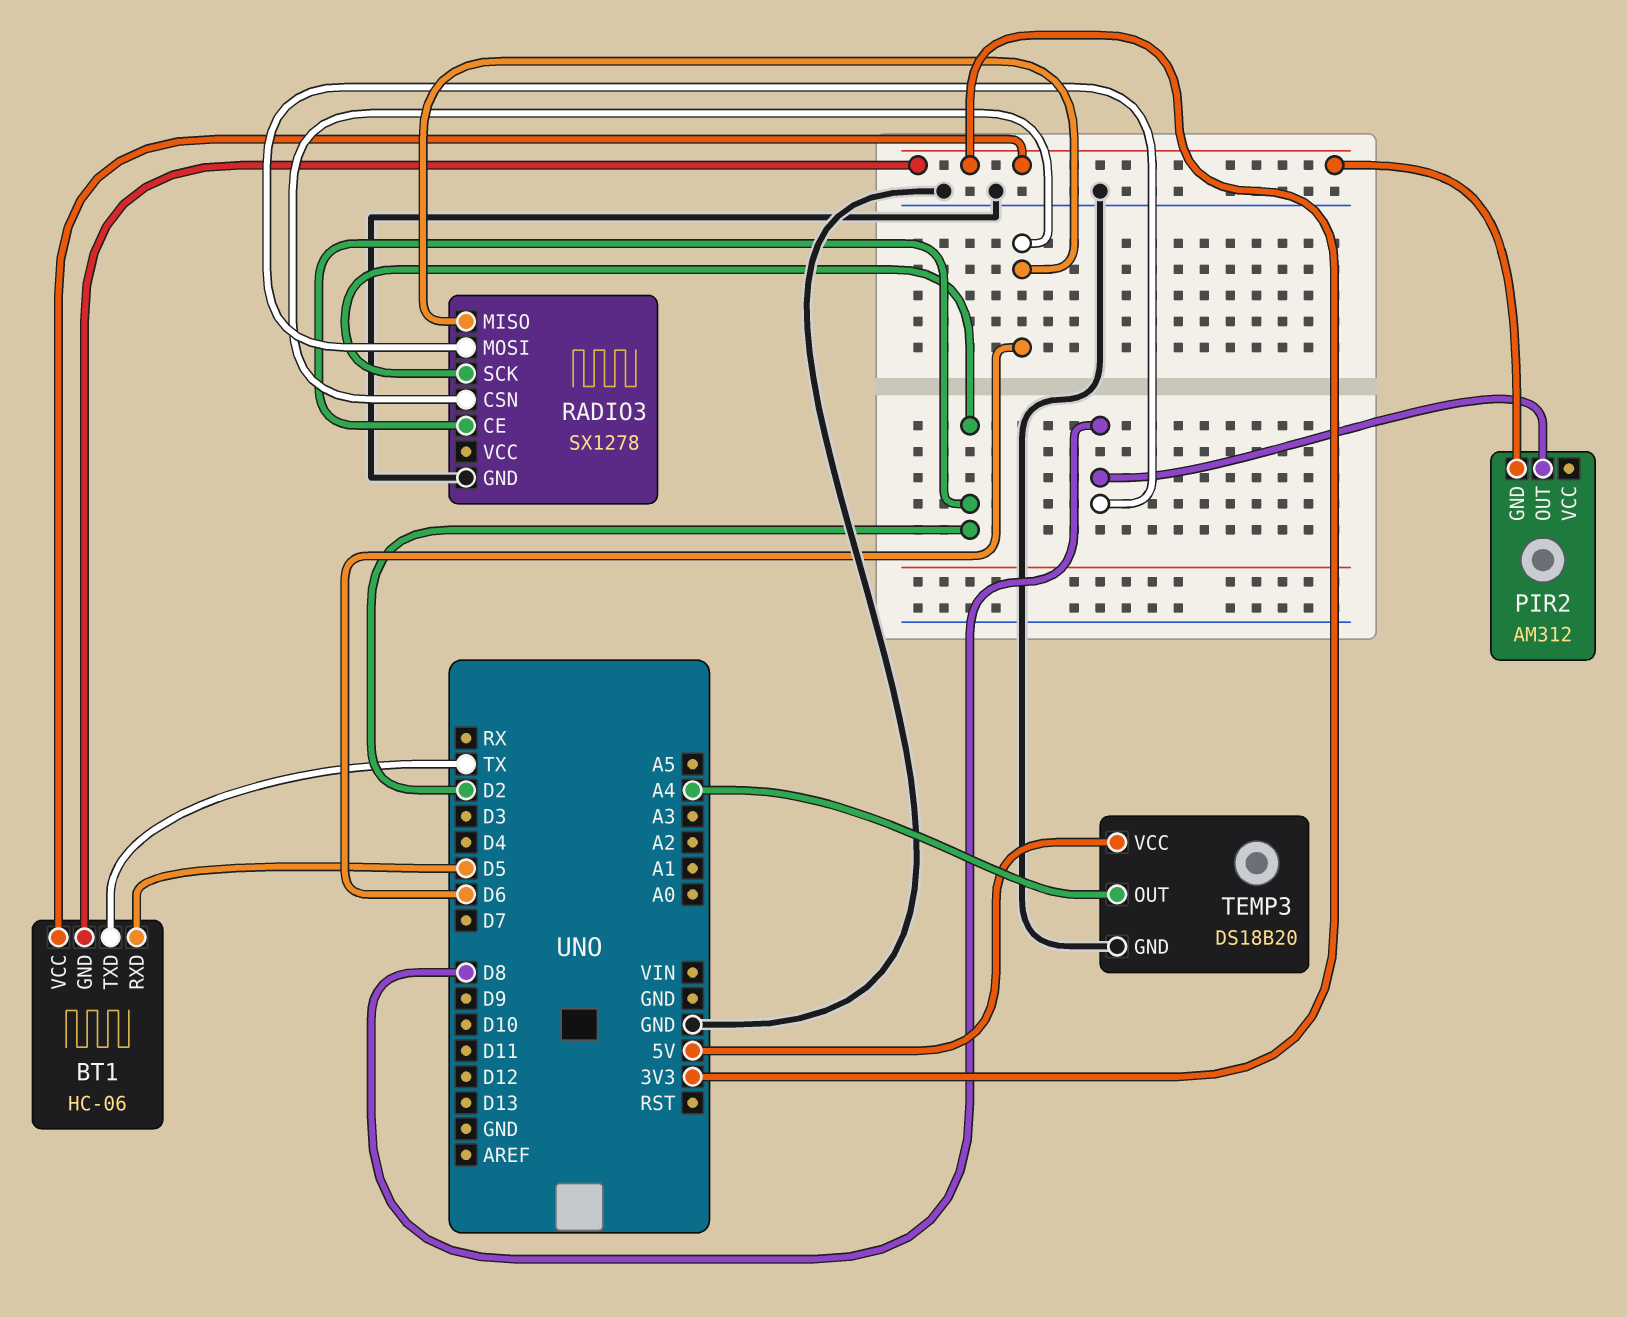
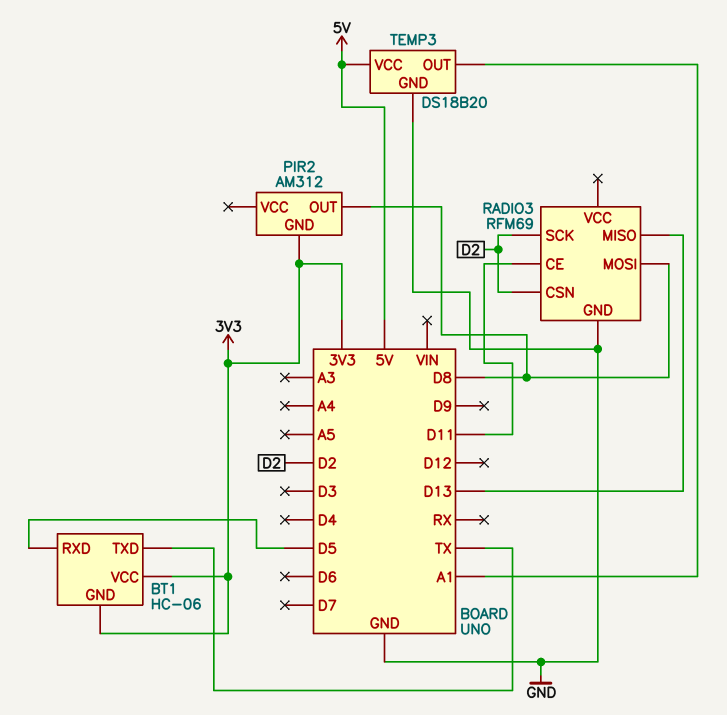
RADIO3: SX1278 -> RFM69
RADIO3 pin CE: D2 -> D11
RADIO3 pin CSN: D6 -> D2
RADIO3 pin MISO: D6 -> D13
TEMP3 pin OUT: A4 -> A1

